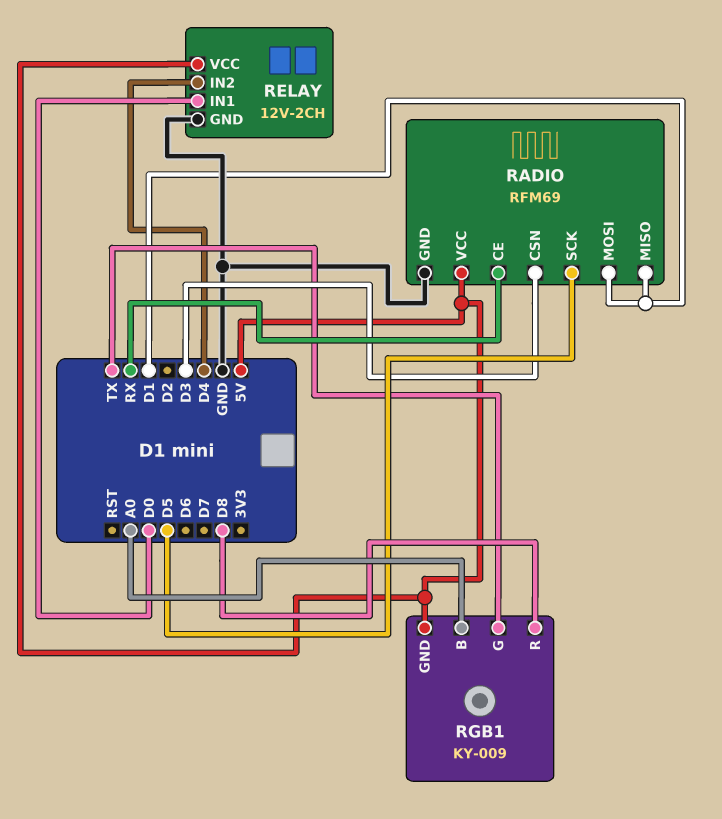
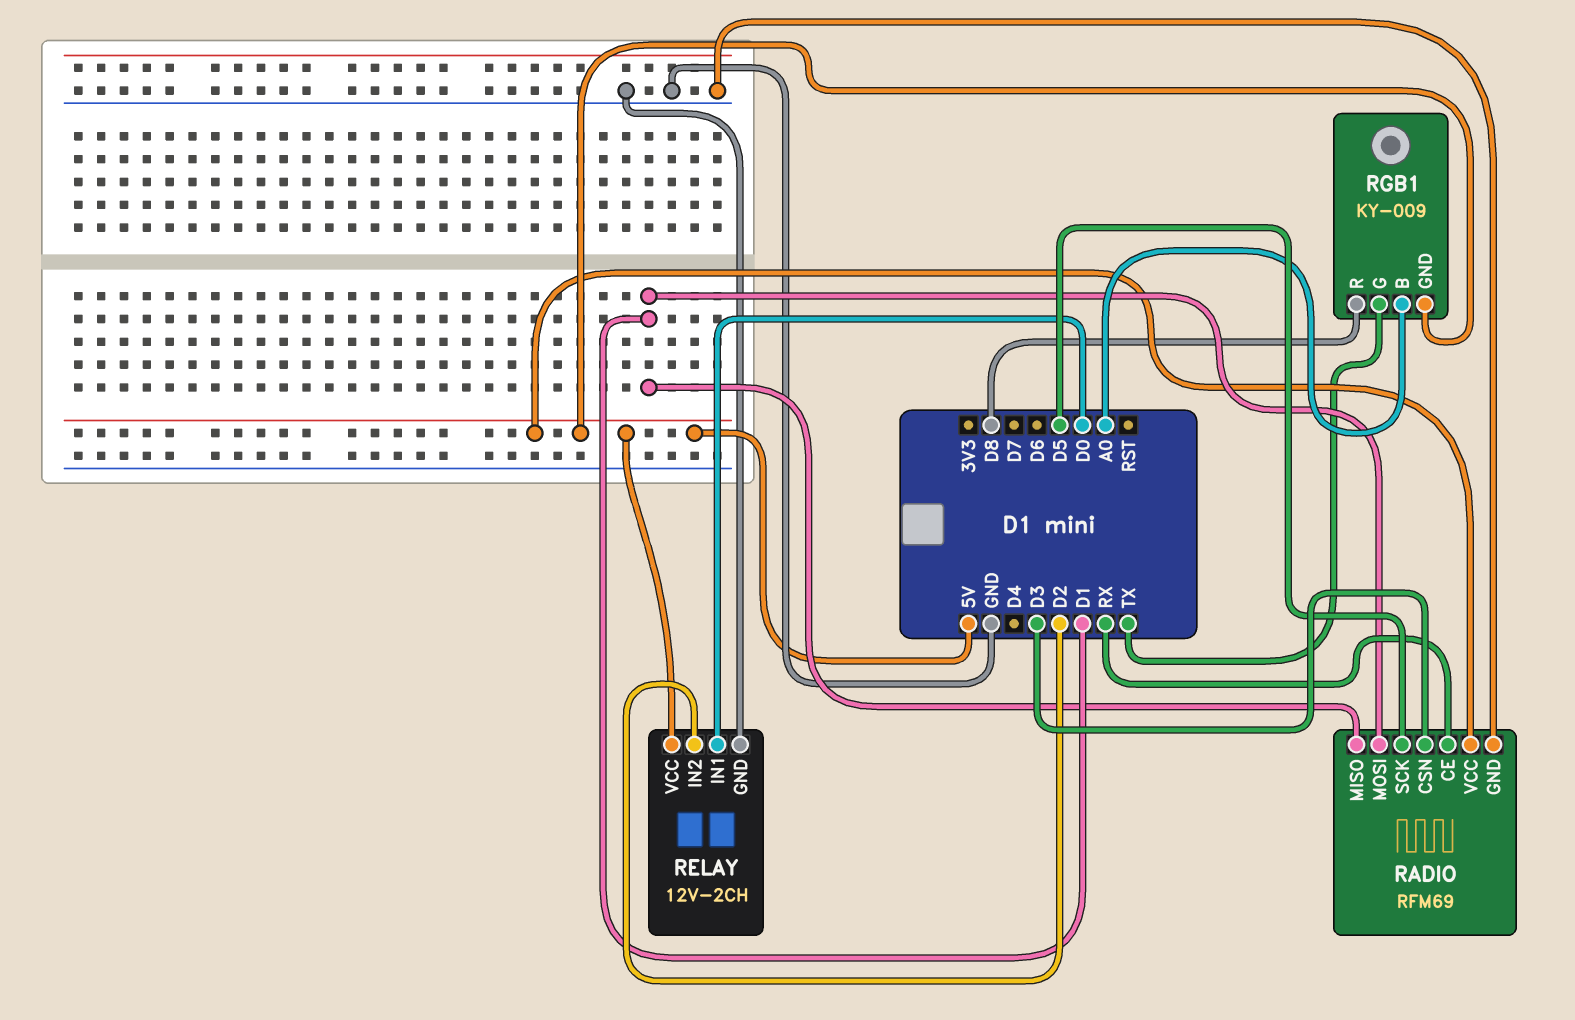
RELAY pin IN2: D4 -> D2

